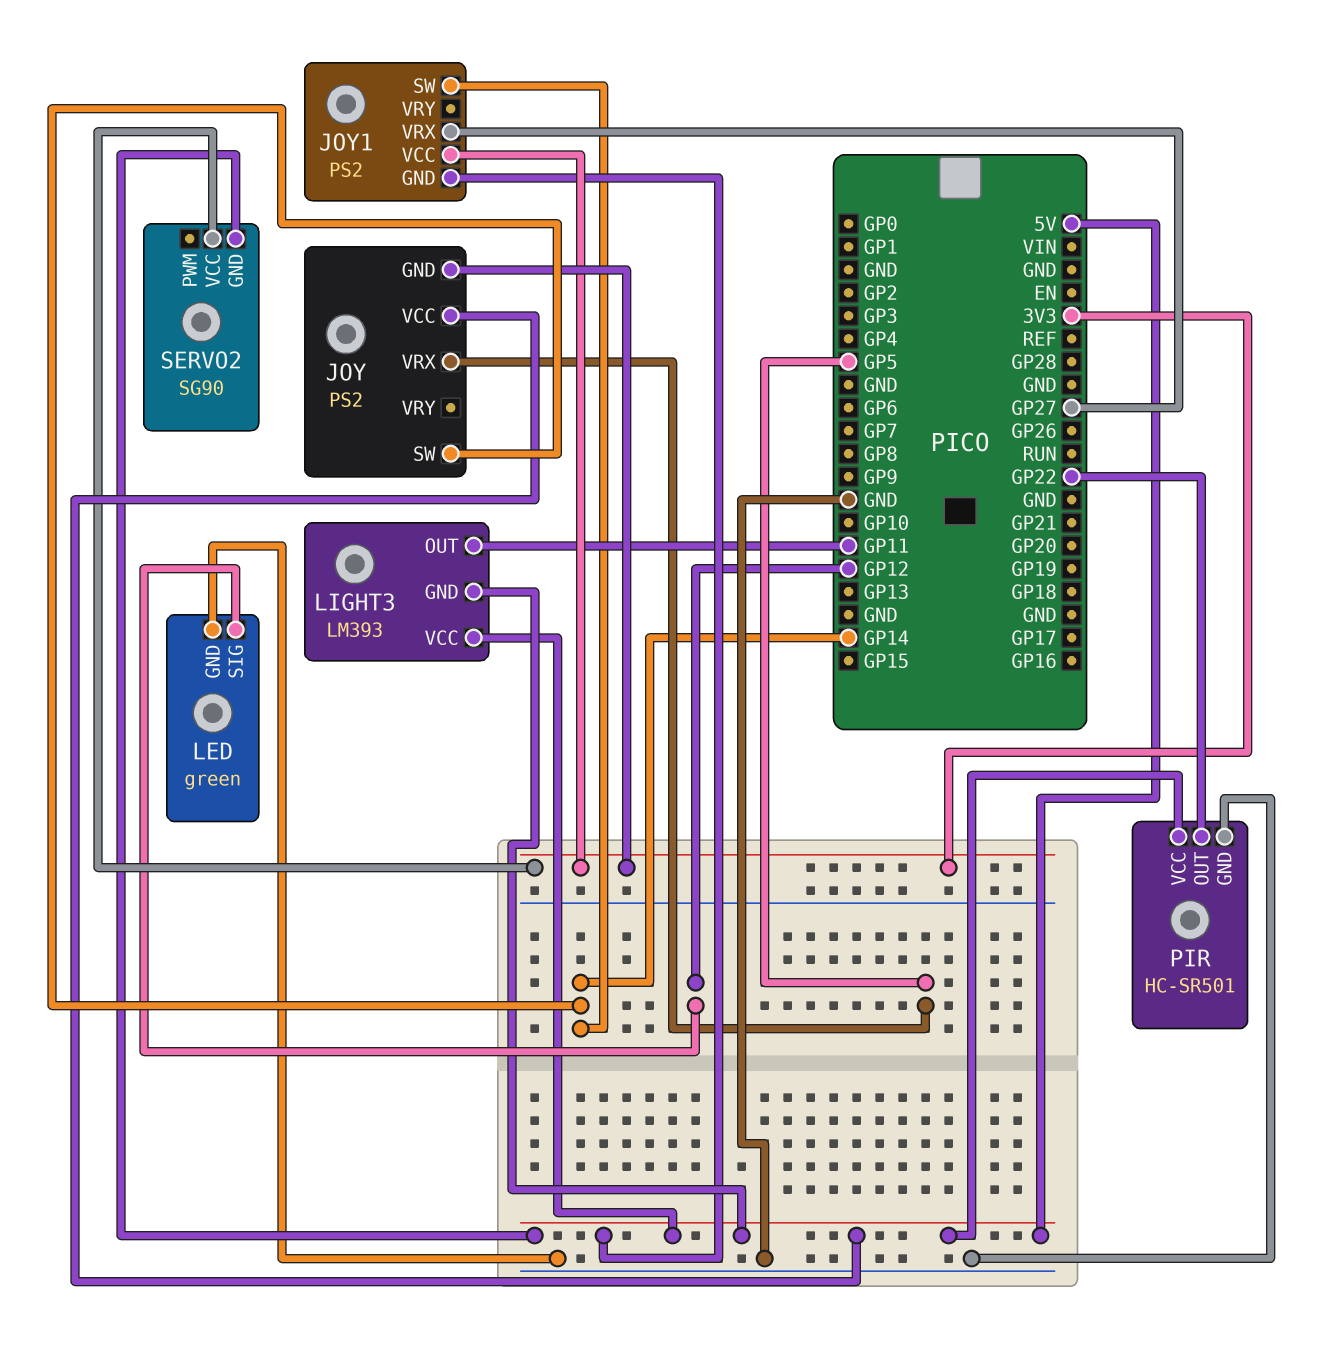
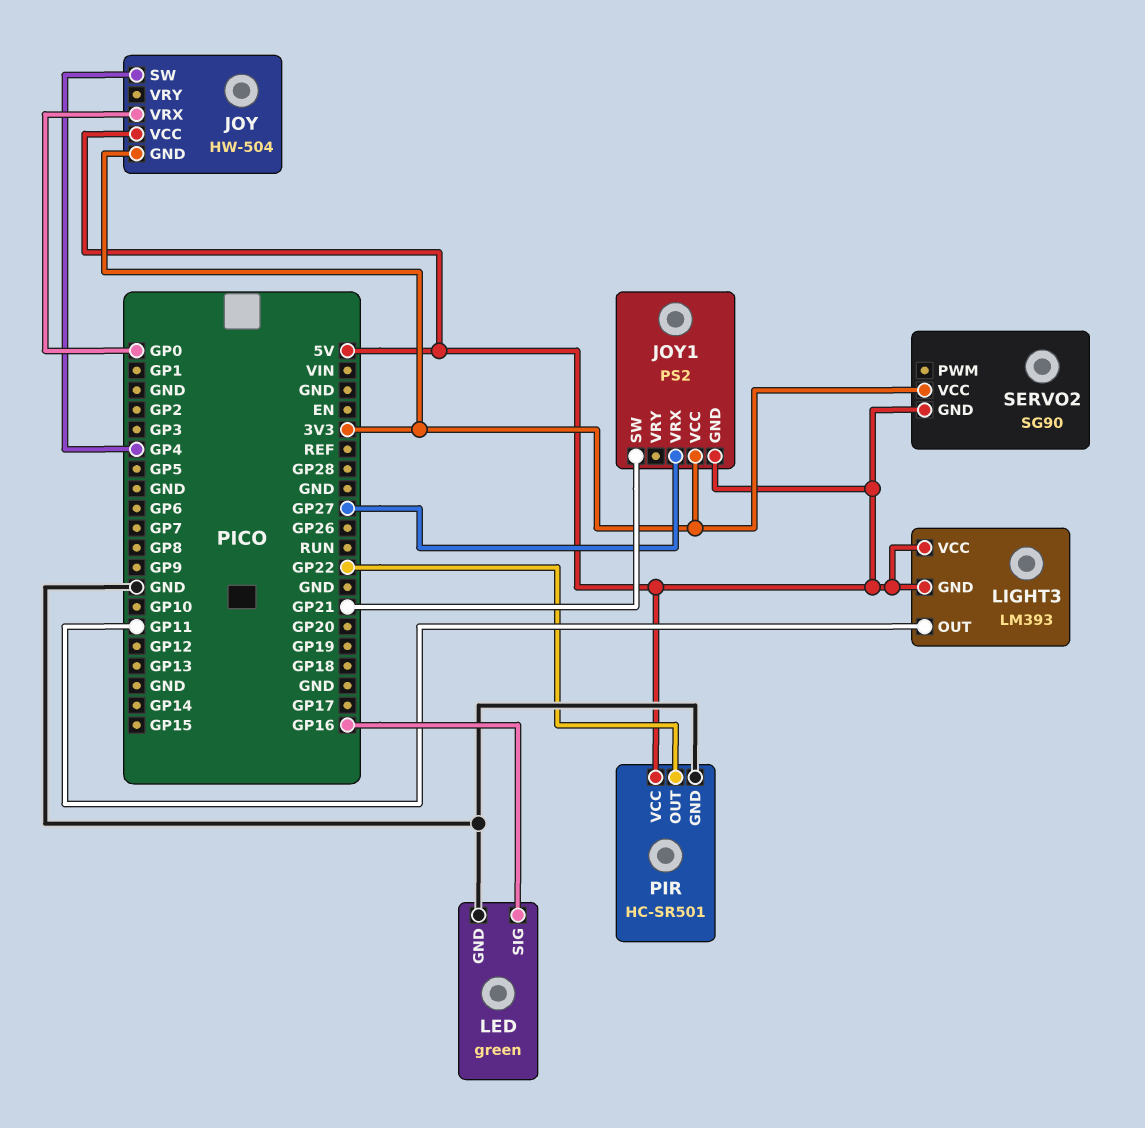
JOY: PS2 -> HW-504
JOY pin SW: GP14 -> GP4
JOY pin VRX: GP5 -> GP0
JOY1 pin SW: GP14 -> GP21
LED pin SIG: GP12 -> GP16

